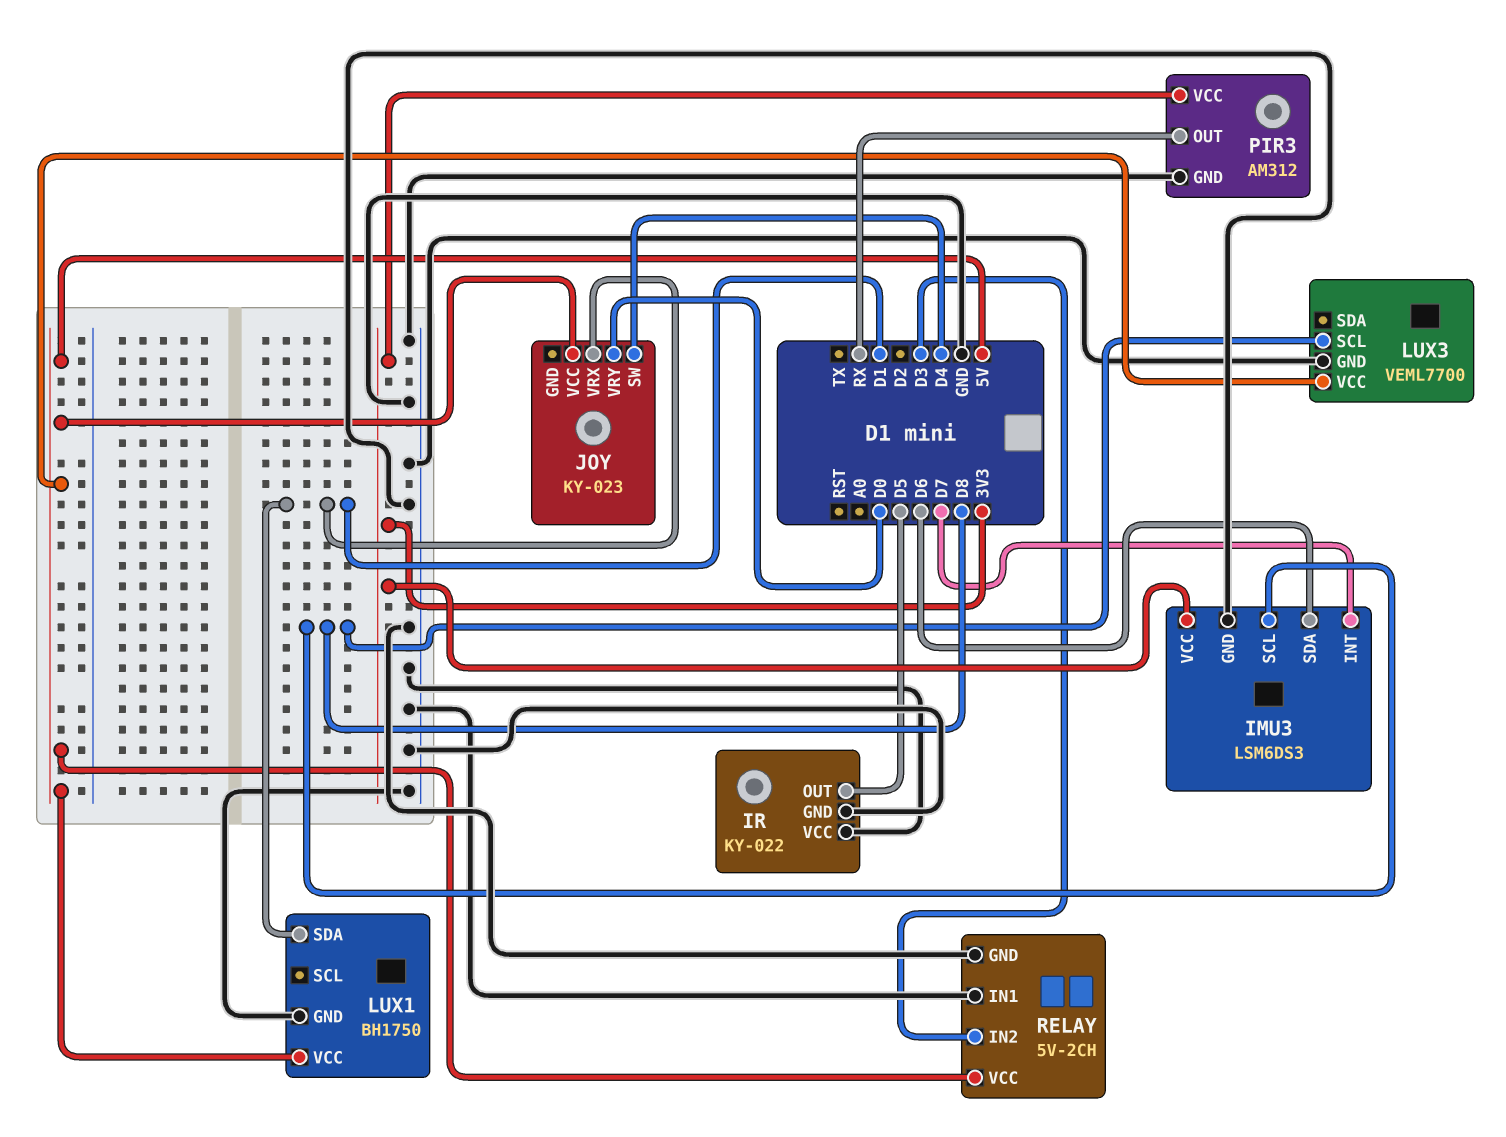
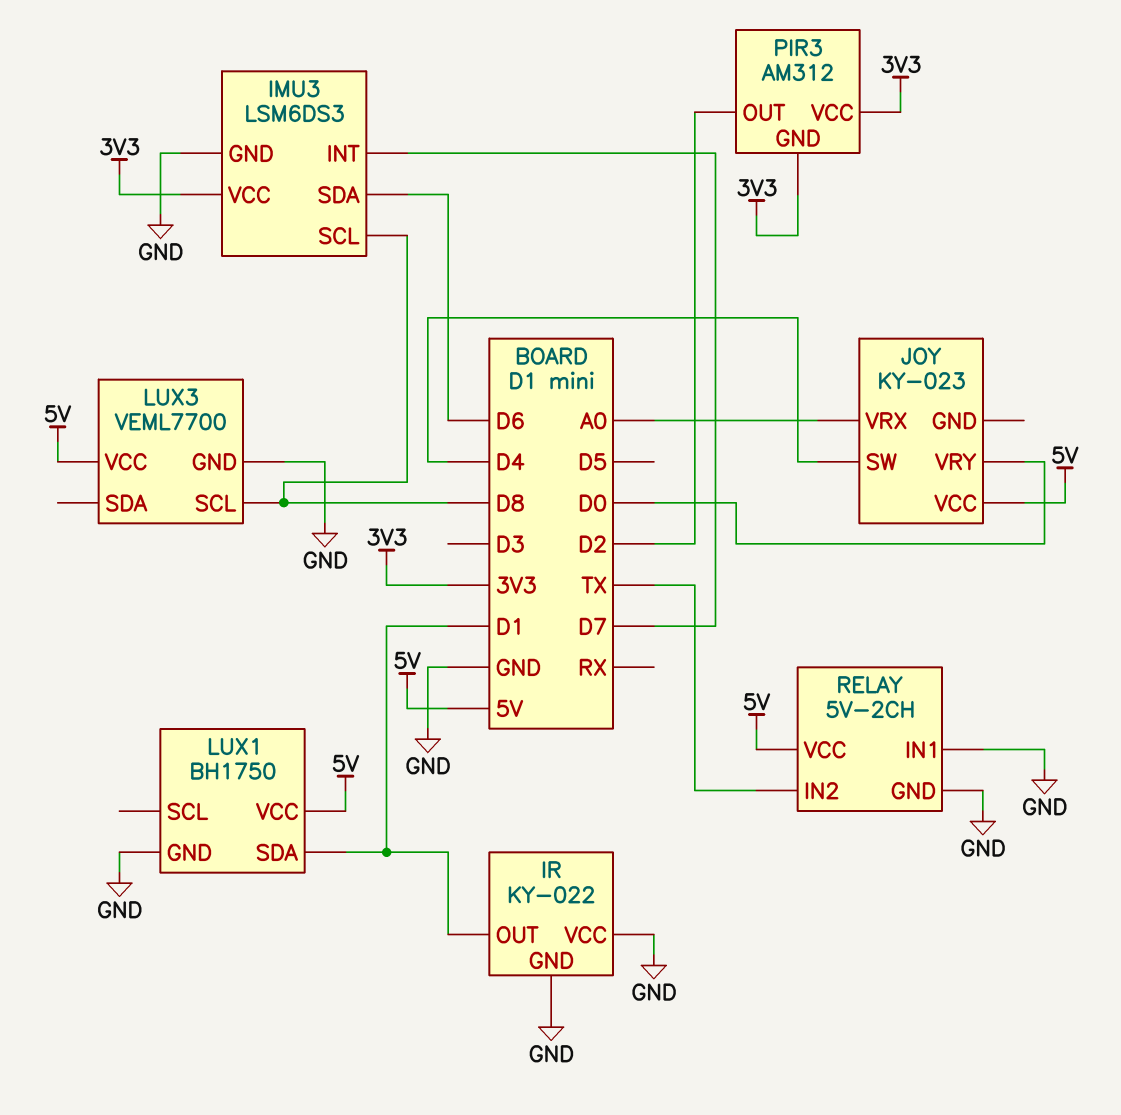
IR pin OUT: D5 -> D1
JOY pin VRX: D1 -> A0
PIR3 pin GND: GND -> 3V3
PIR3 pin OUT: RX -> D2
RELAY pin IN2: D3 -> TX

